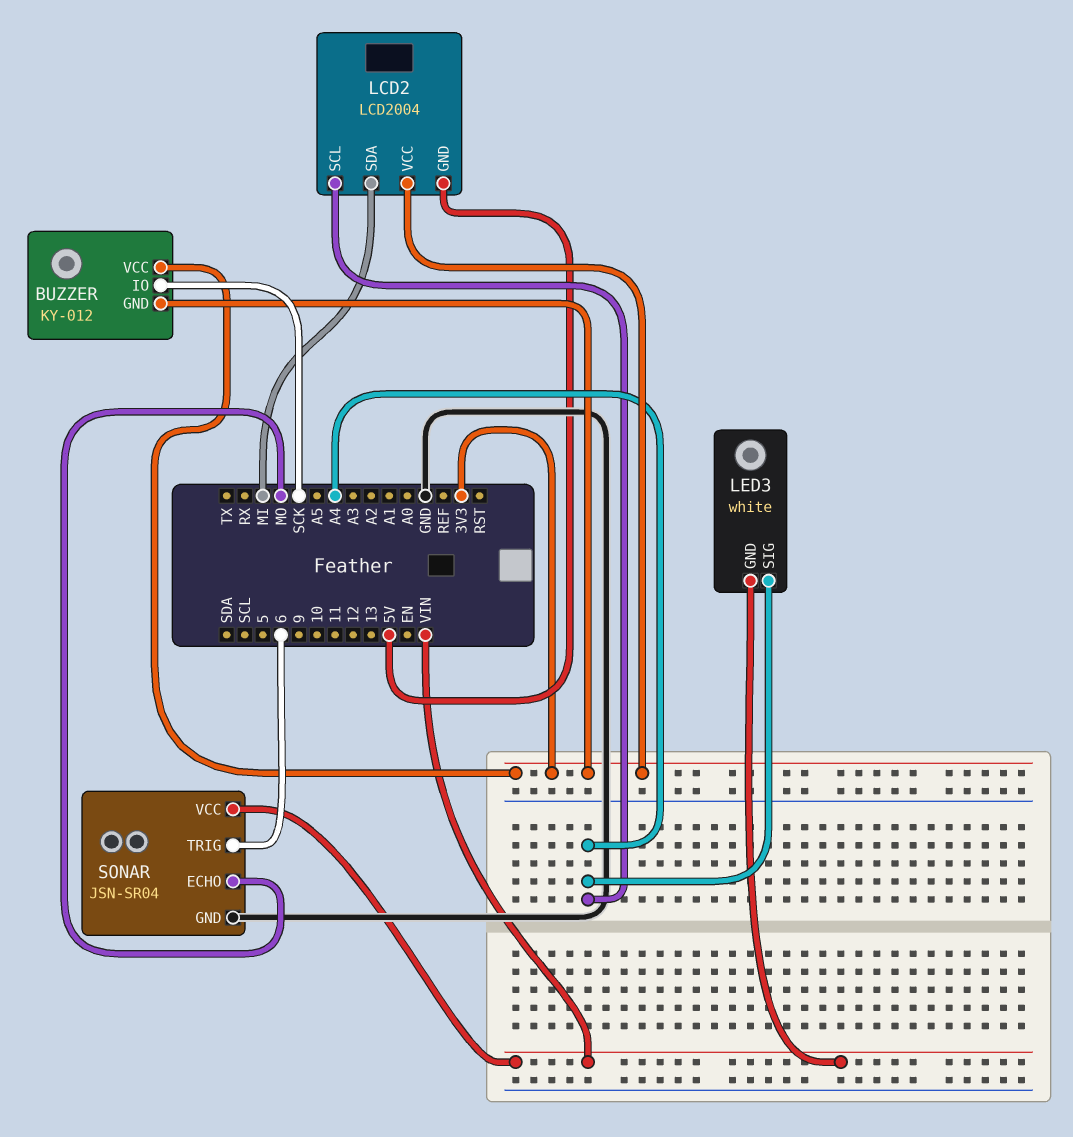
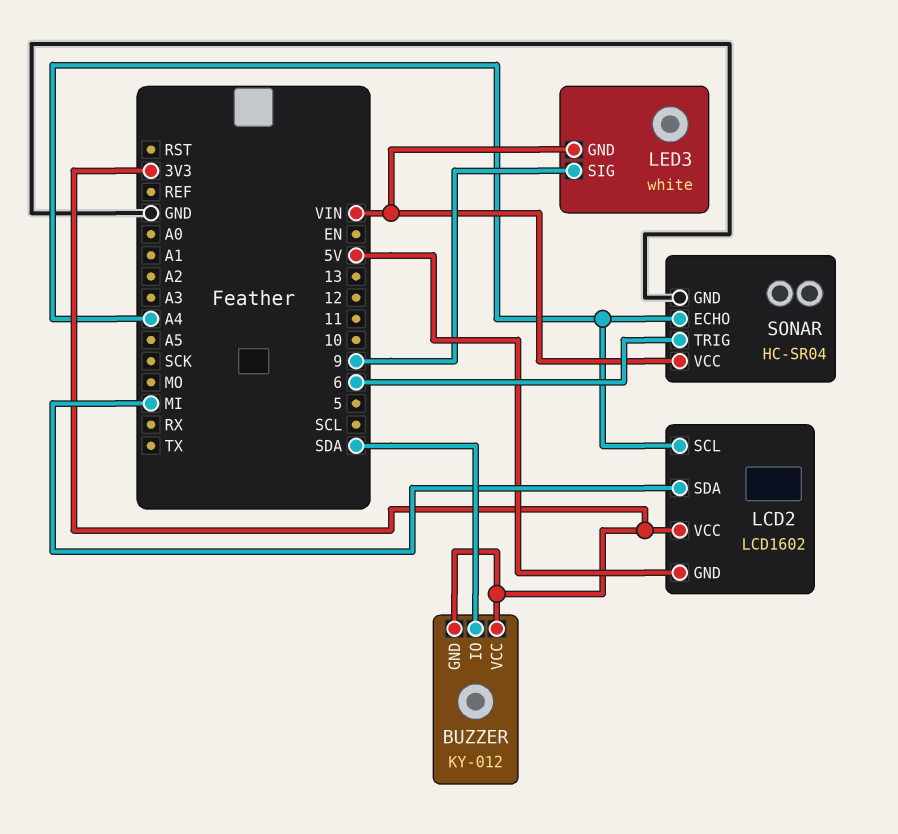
BUZZER pin IO: SCK -> SDA
LCD2: LCD2004 -> LCD1602
LED3 pin SIG: A4 -> 9
SONAR: JSN-SR04 -> HC-SR04
SONAR pin ECHO: MO -> A4

